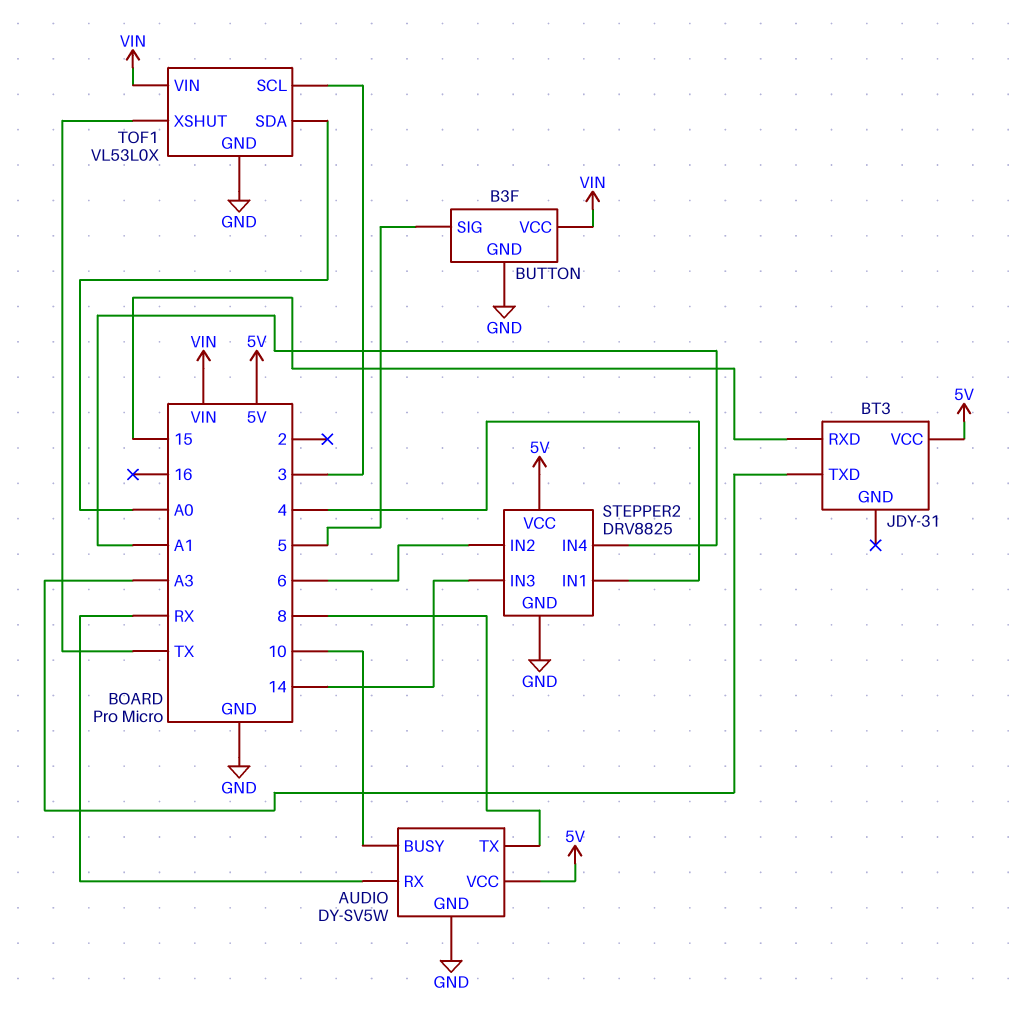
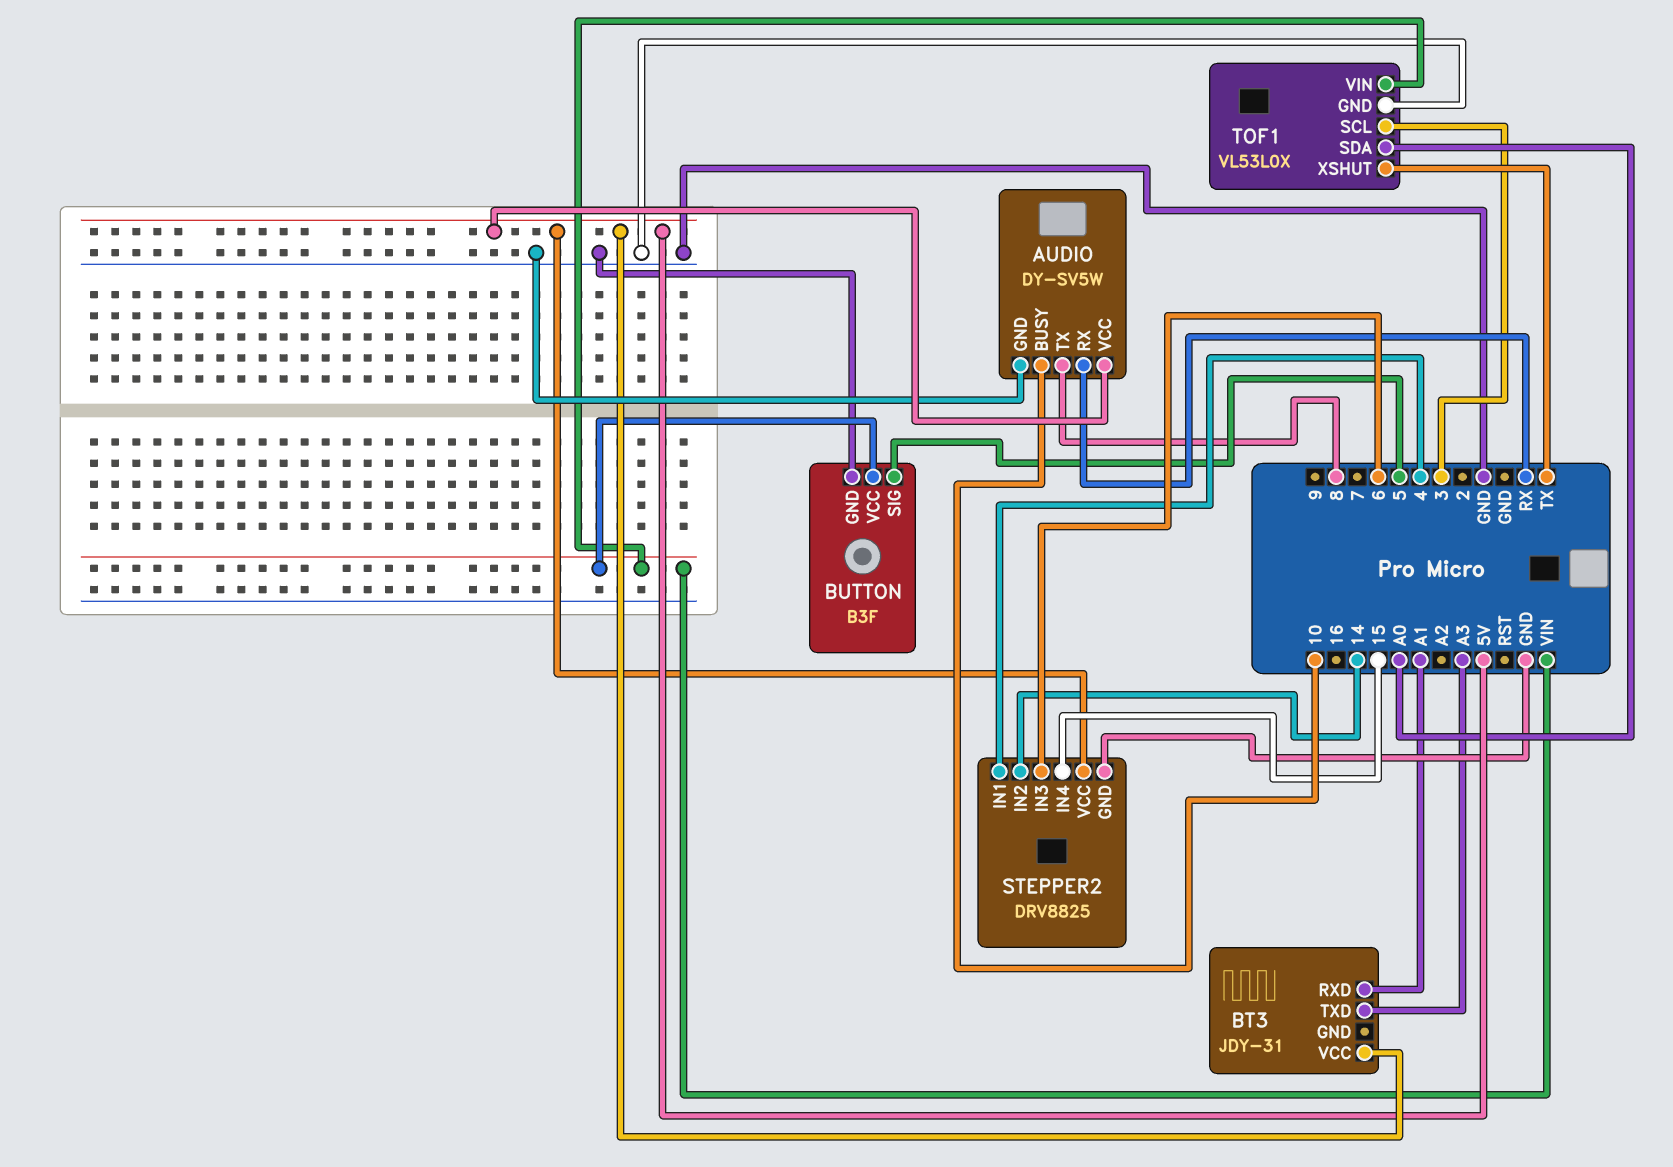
BT3 pin RXD: 15 -> A1
STEPPER2 pin IN2: 6 -> 14
STEPPER2 pin IN3: 14 -> 6
STEPPER2 pin IN4: A1 -> 15

